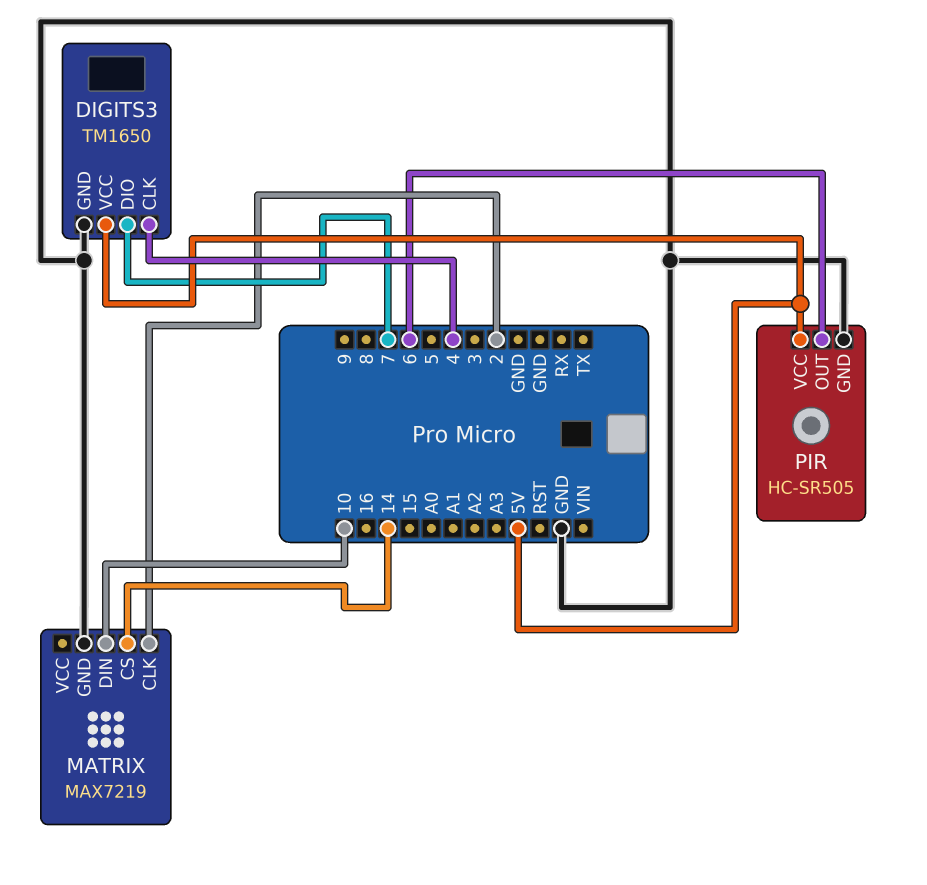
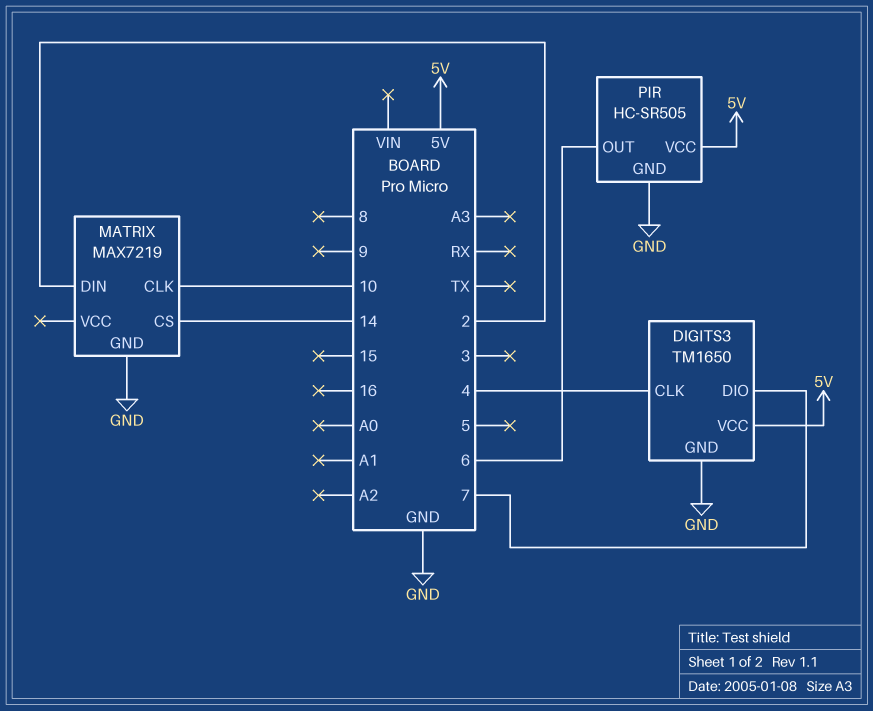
MATRIX pin CLK: 2 -> 10
MATRIX pin DIN: 10 -> 2

